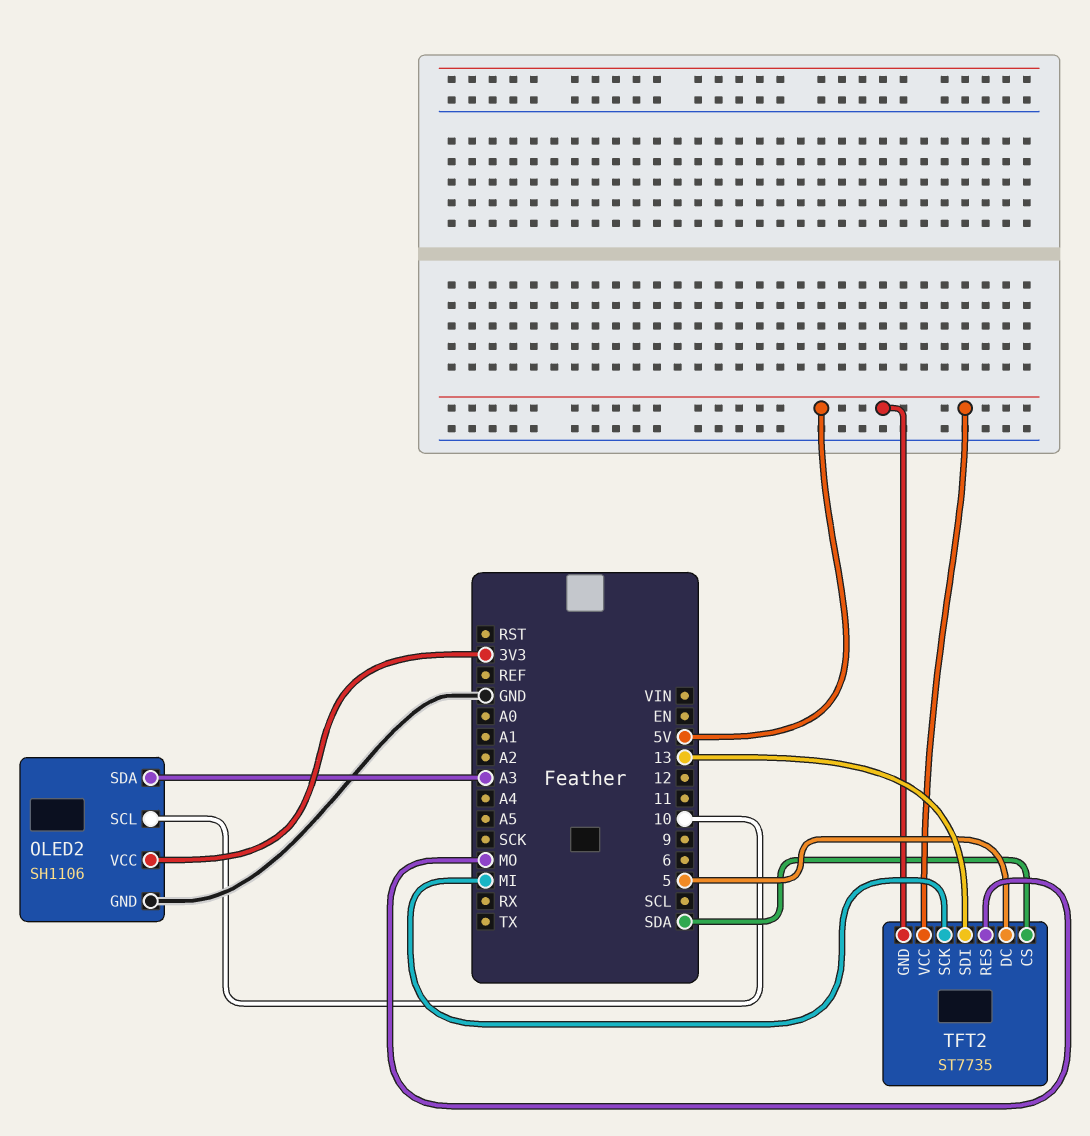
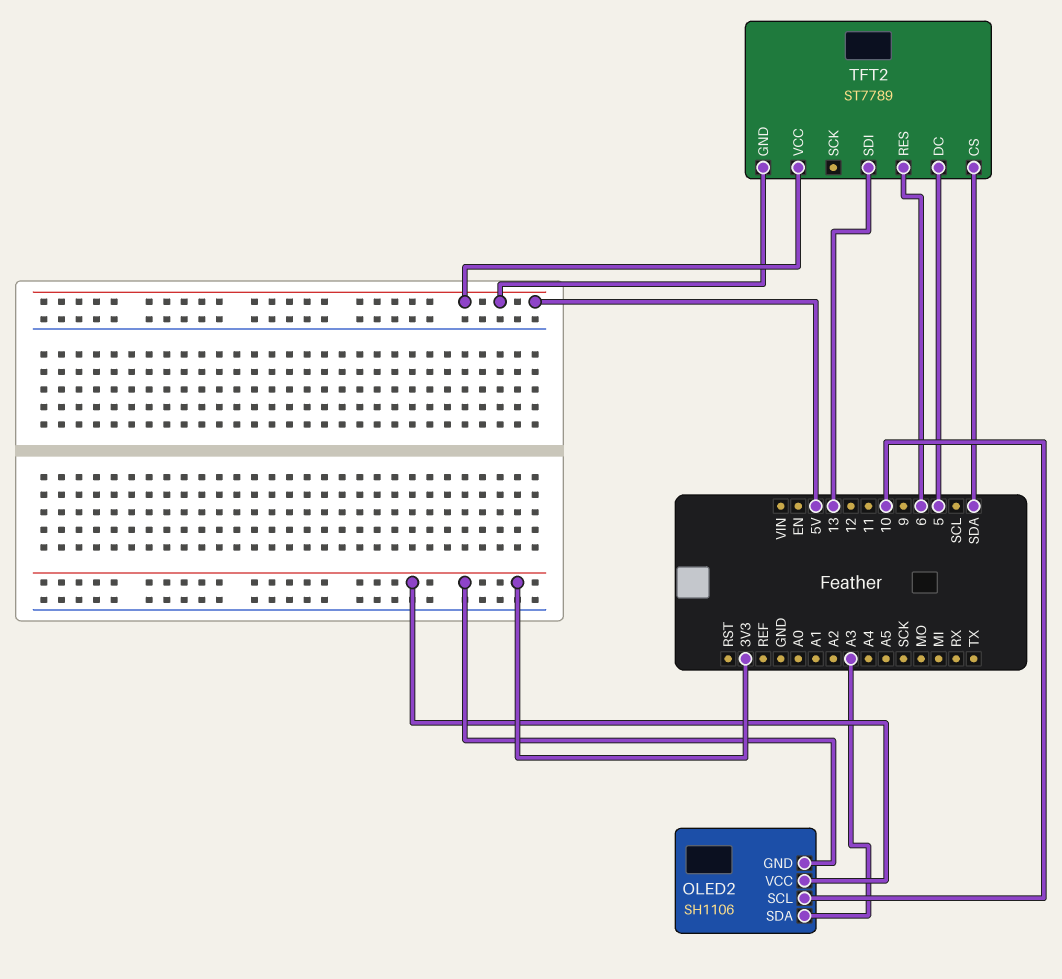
OLED2 pin GND: GND -> 3V3
TFT2: ST7735 -> ST7789
TFT2 pin RES: MO -> 6
TFT2 pin SCK: MI -> none

